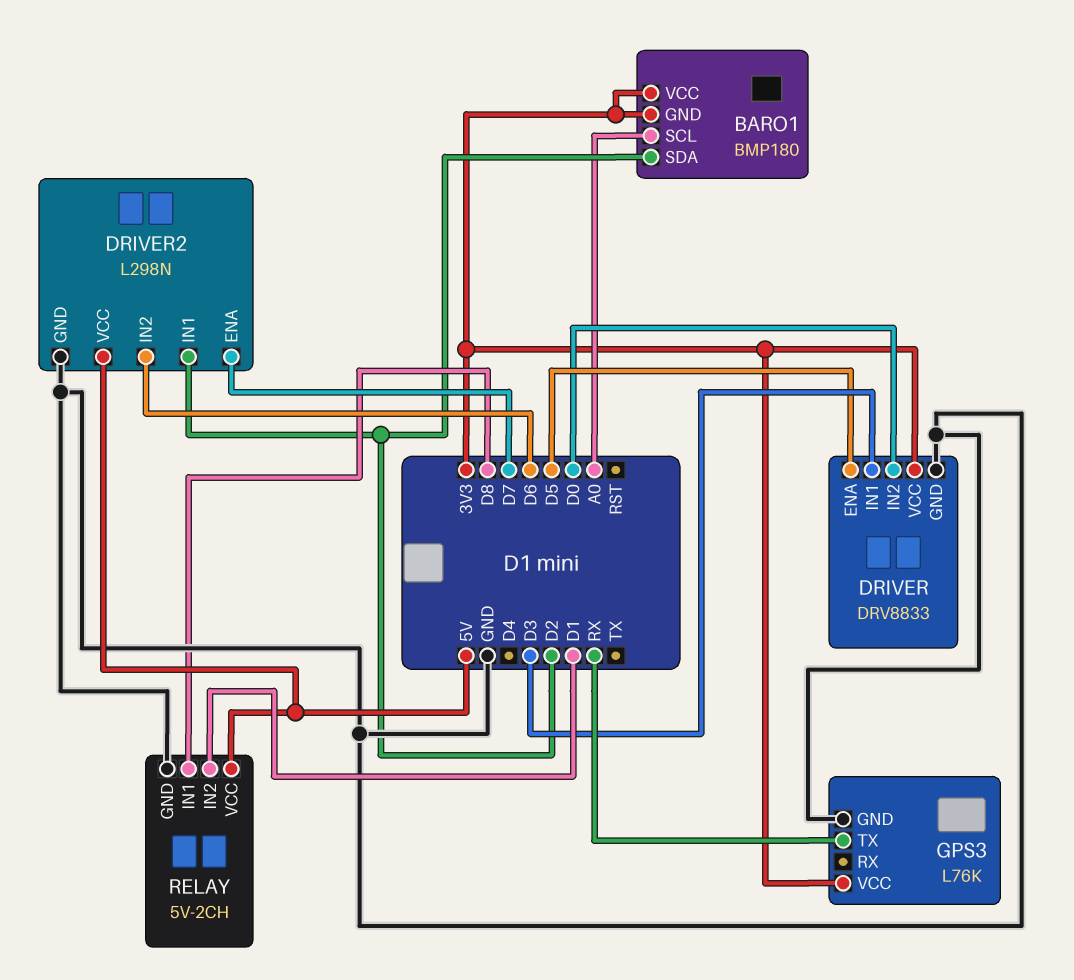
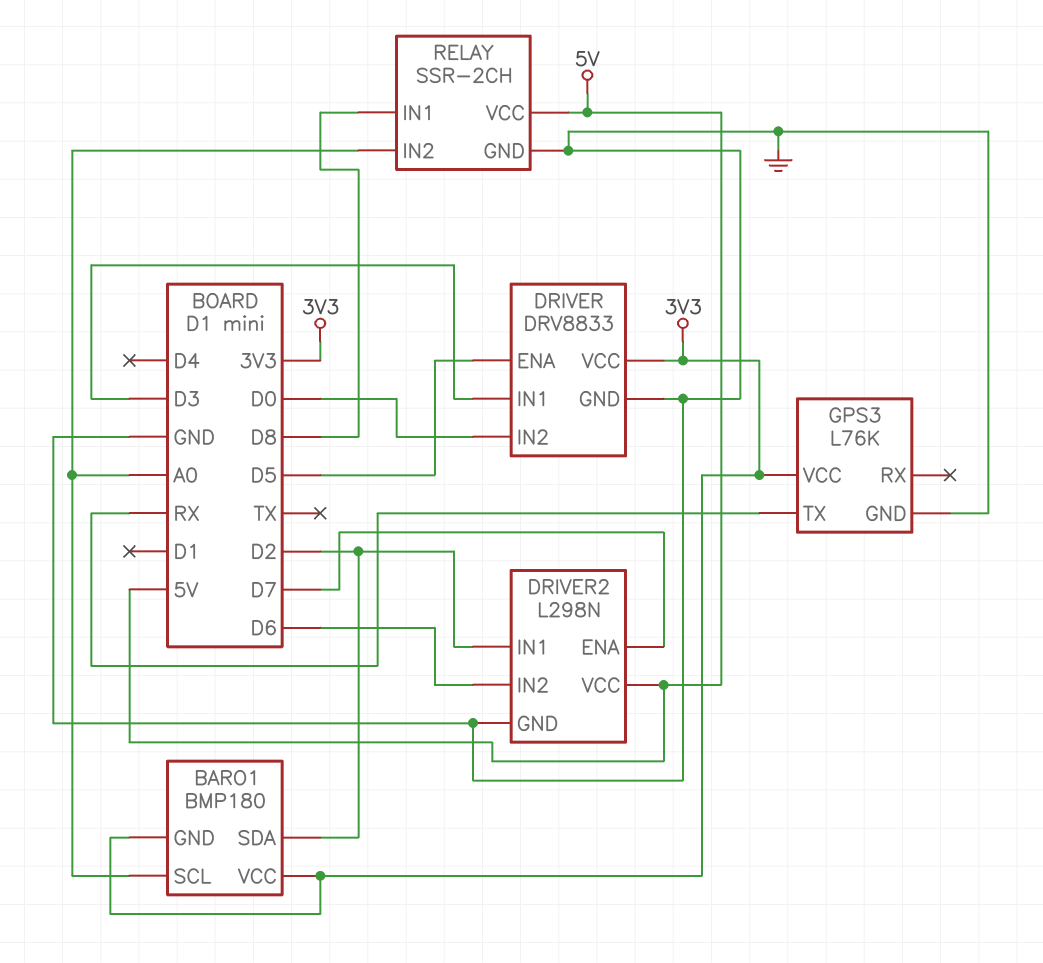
RELAY: 5V-2CH -> SSR-2CH
RELAY pin IN2: D1 -> A0

